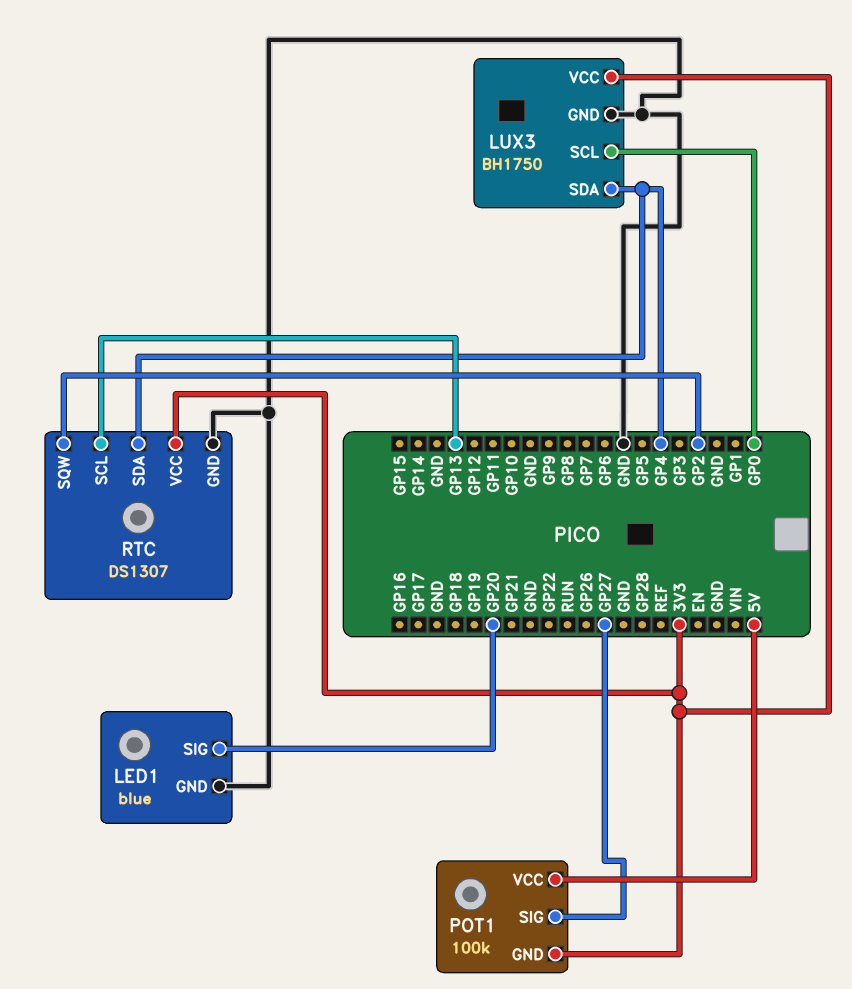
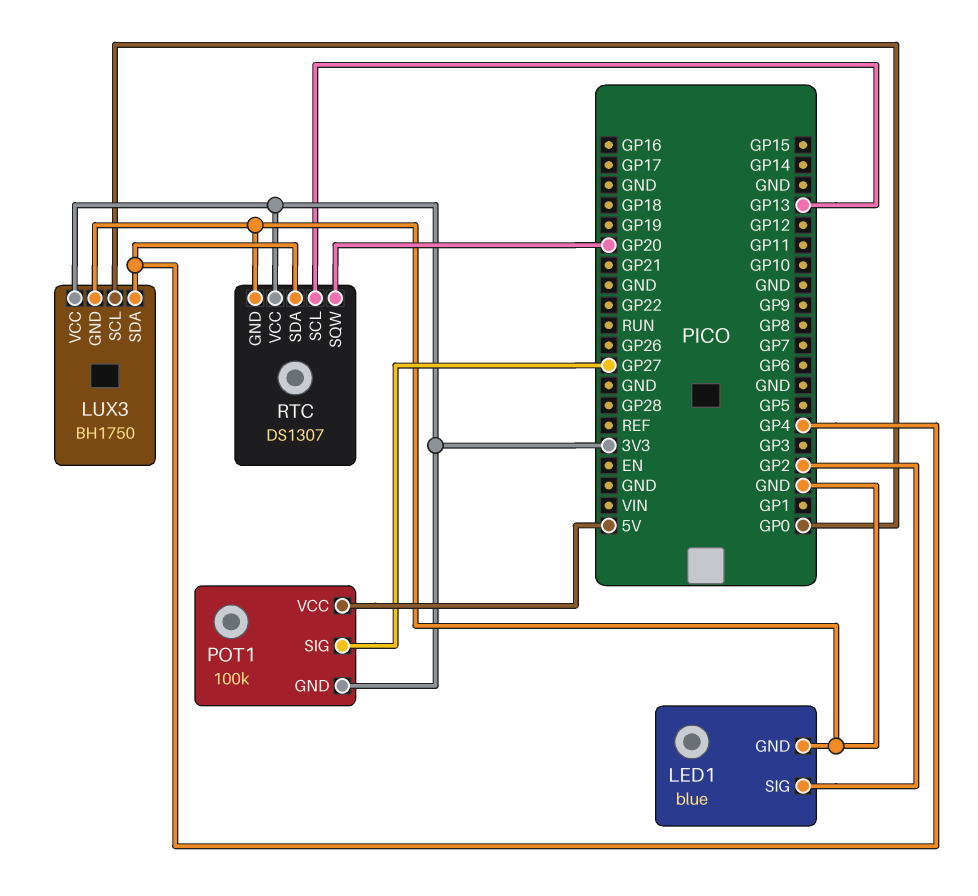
LED1 pin SIG: GP20 -> GP2
RTC pin SQW: GP2 -> GP20

